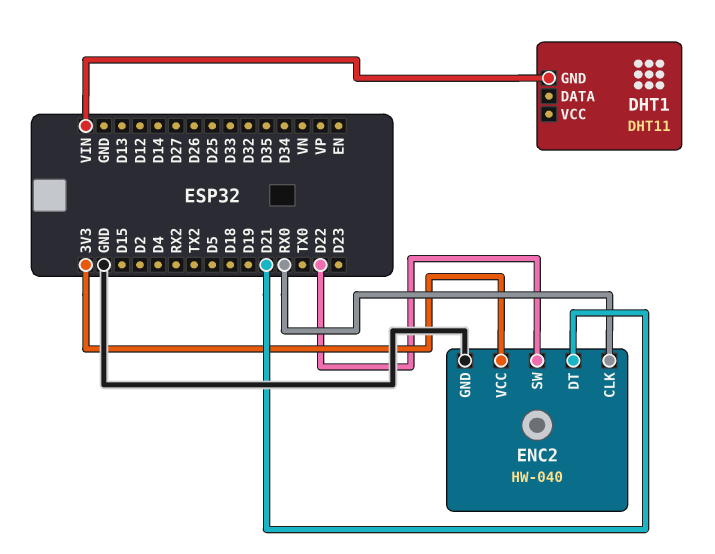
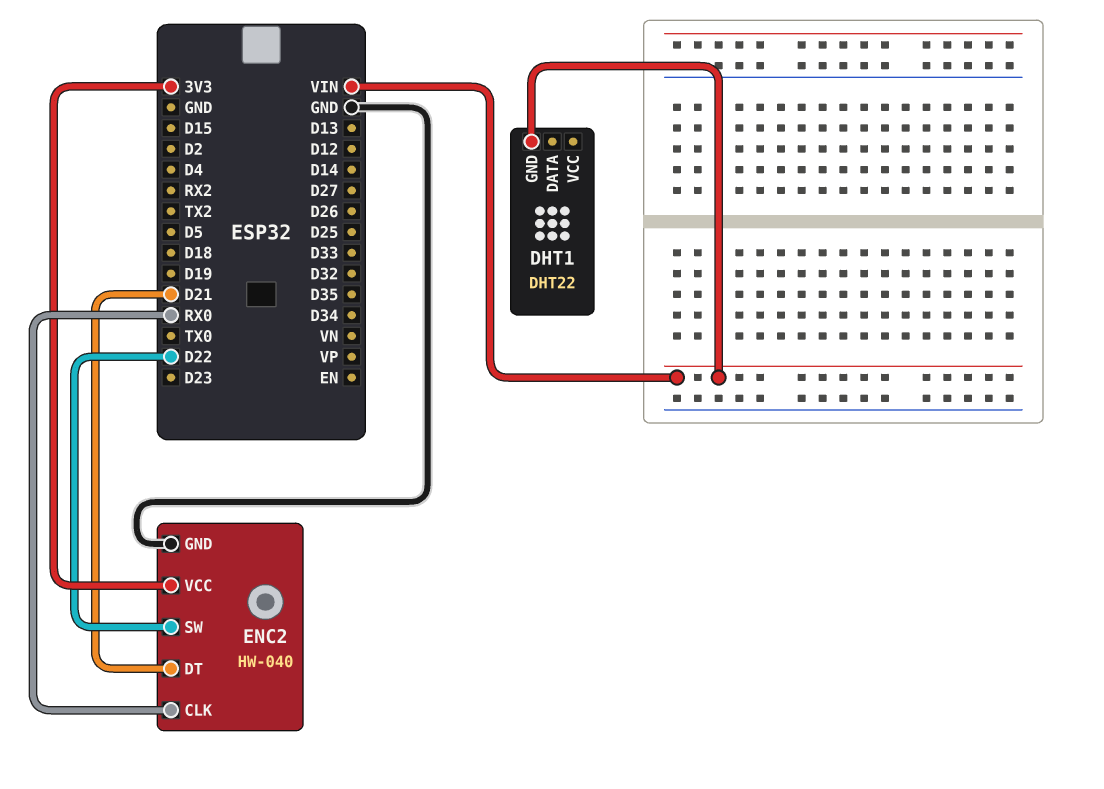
DHT1: DHT11 -> DHT22

